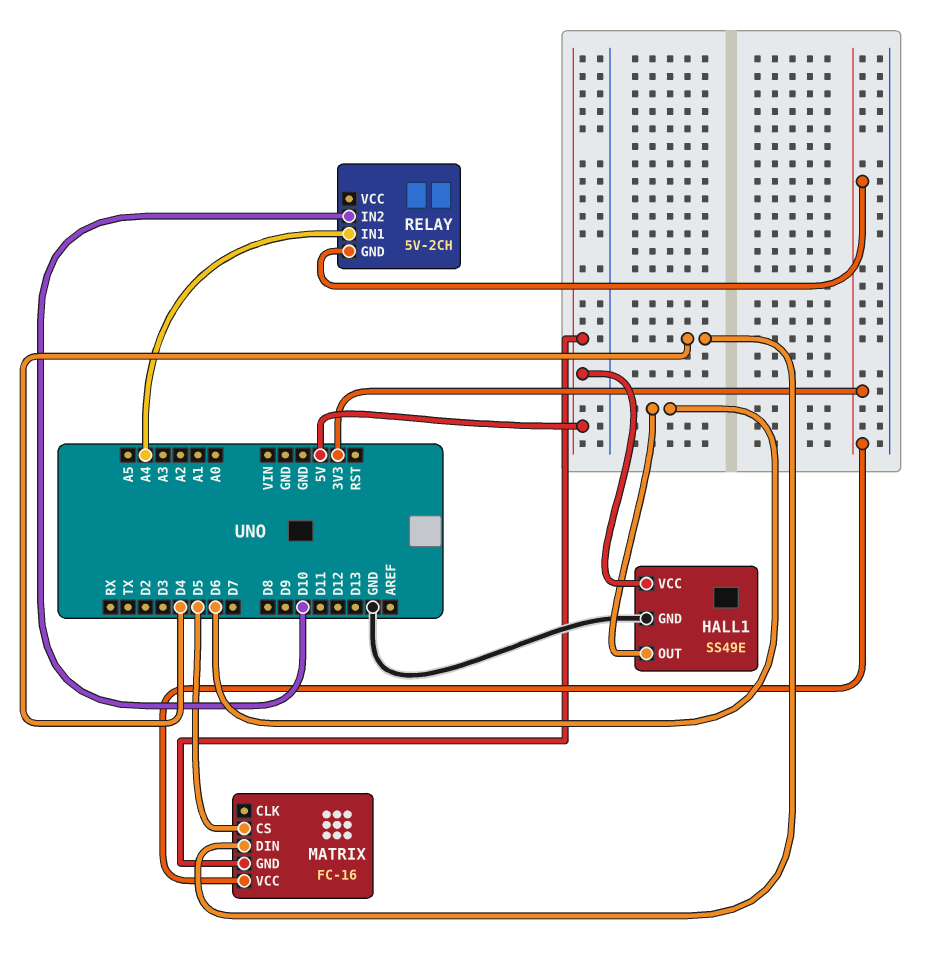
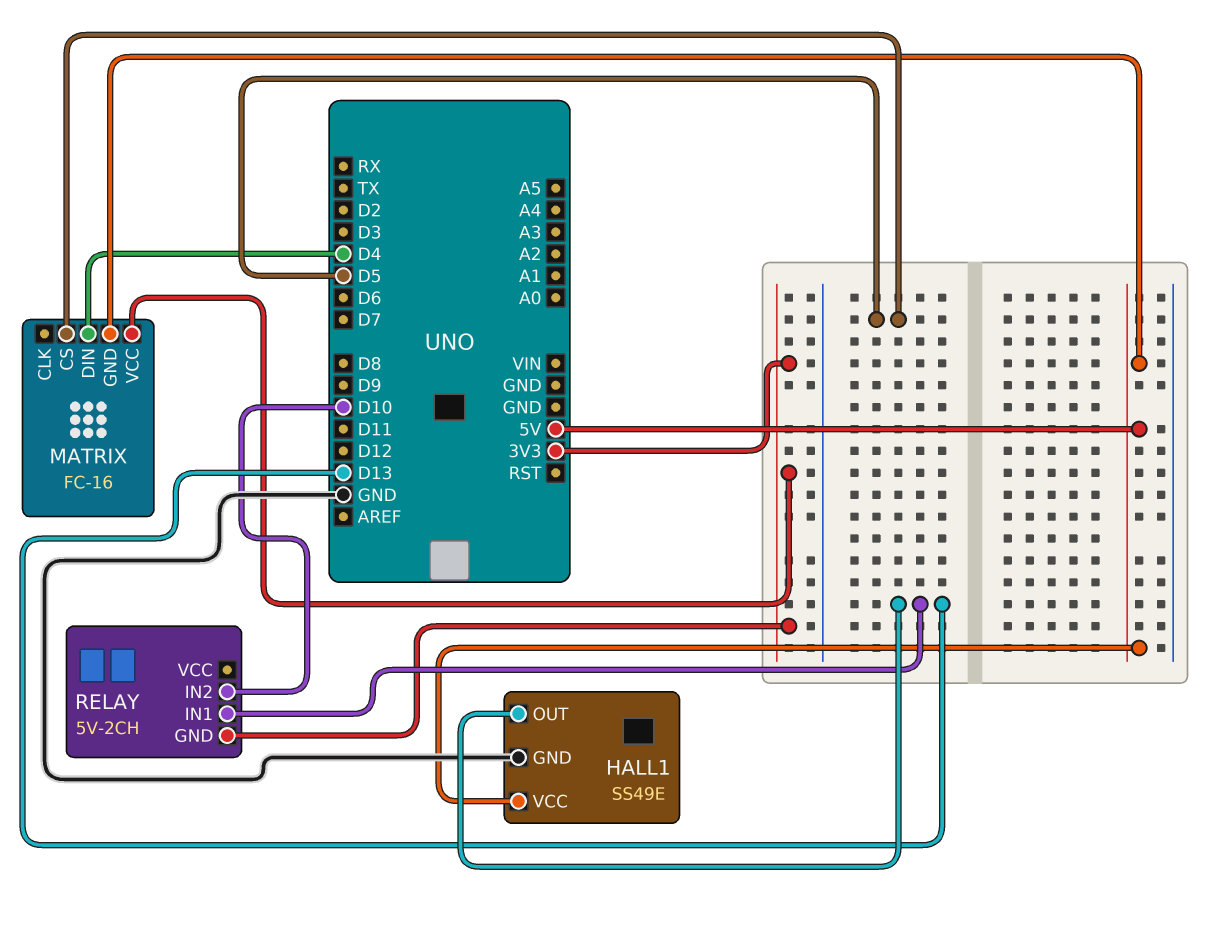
HALL1 pin OUT: D6 -> D13
RELAY pin IN1: A4 -> D13

